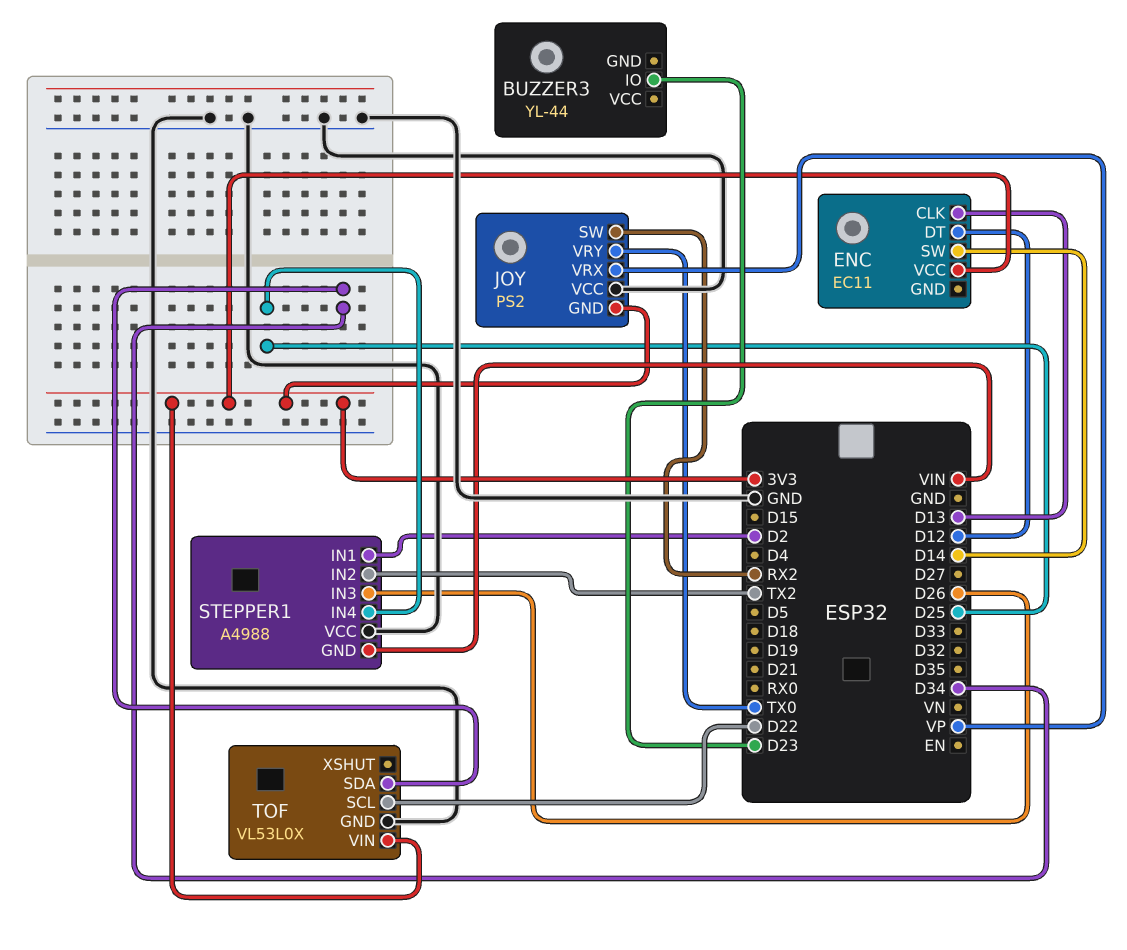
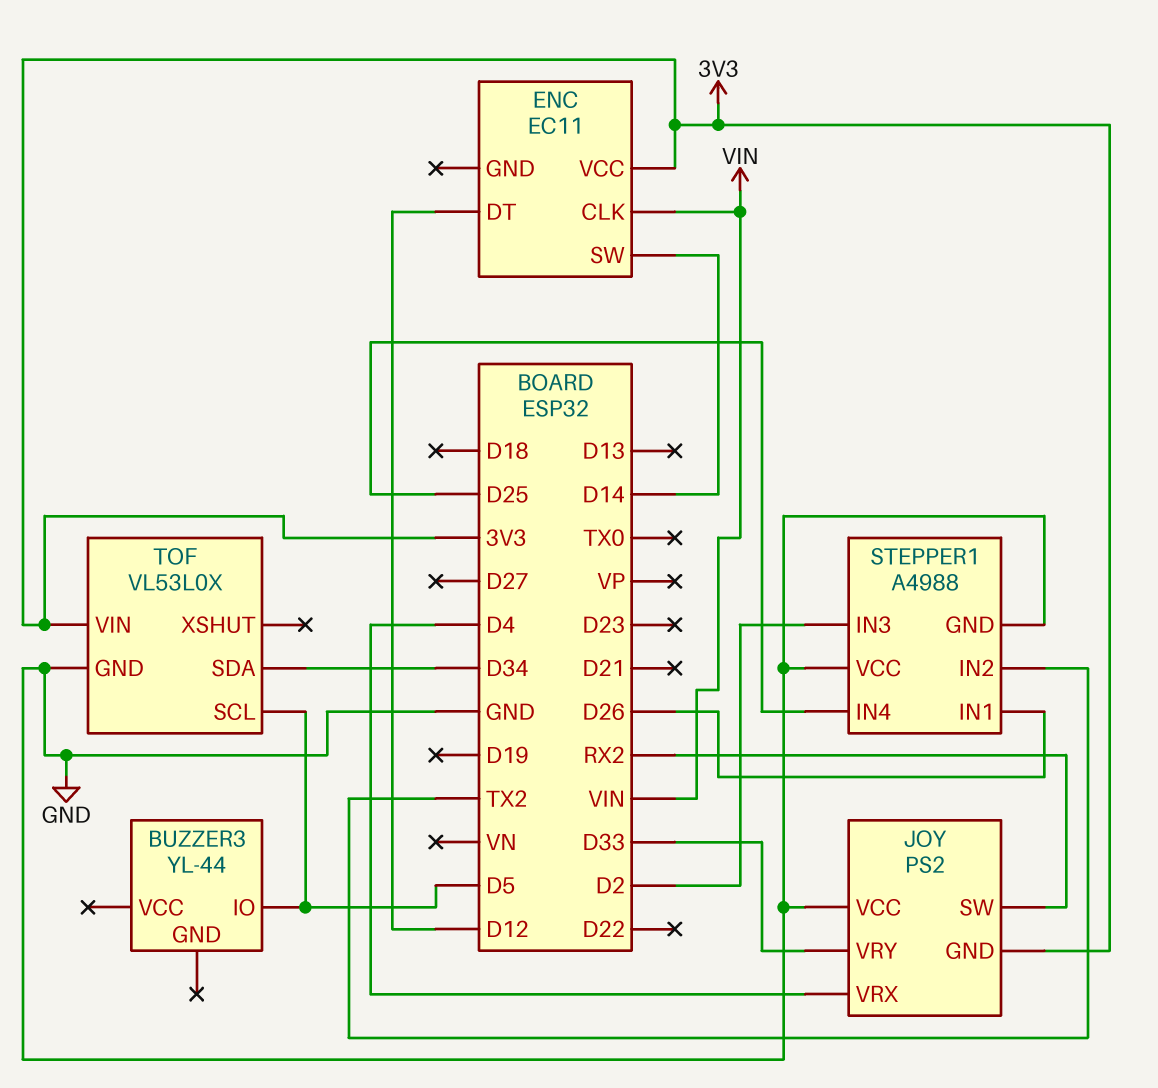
BUZZER3 pin IO: D23 -> D5
ENC pin CLK: D13 -> VIN
JOY pin VRX: VP -> D4
JOY pin VRY: TX0 -> D33
STEPPER1 pin GND: VIN -> GND
STEPPER1 pin IN1: D2 -> D26
STEPPER1 pin IN3: D26 -> D2
TOF pin SCL: D22 -> D5

